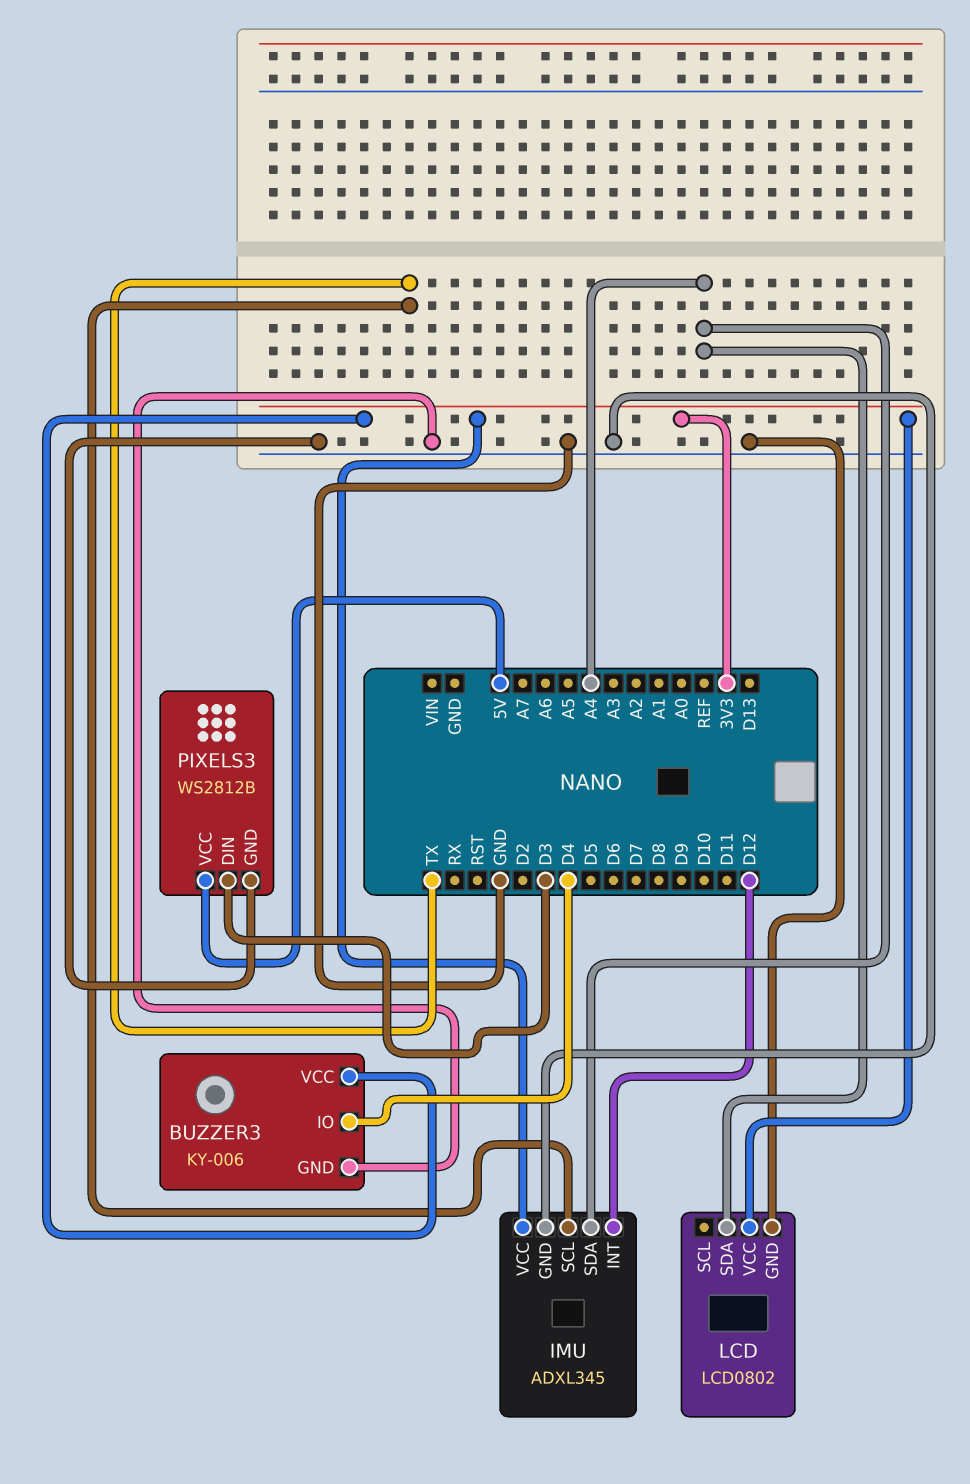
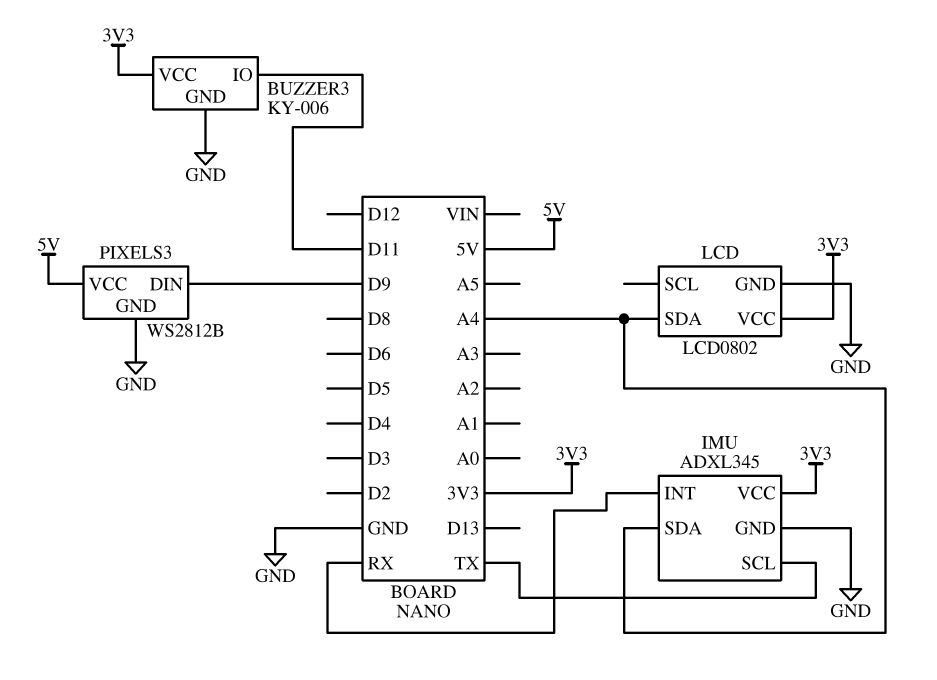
BUZZER3 pin IO: D4 -> D11
IMU pin INT: D12 -> RX
PIXELS3 pin DIN: D3 -> D9

